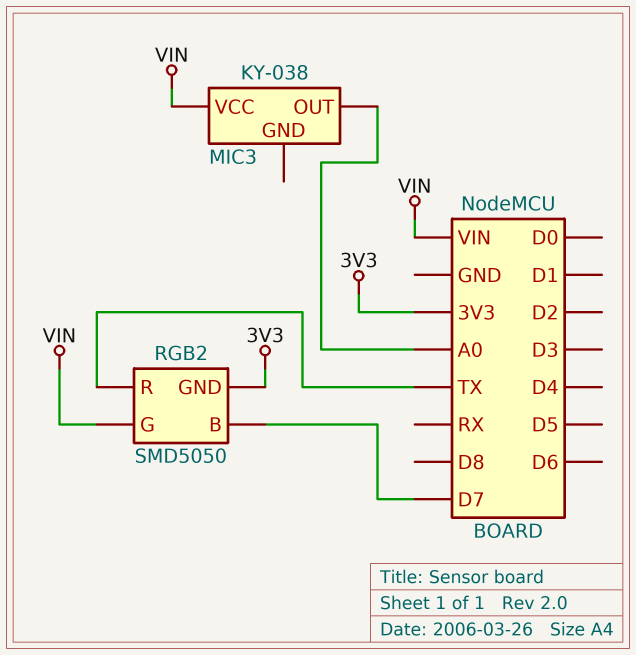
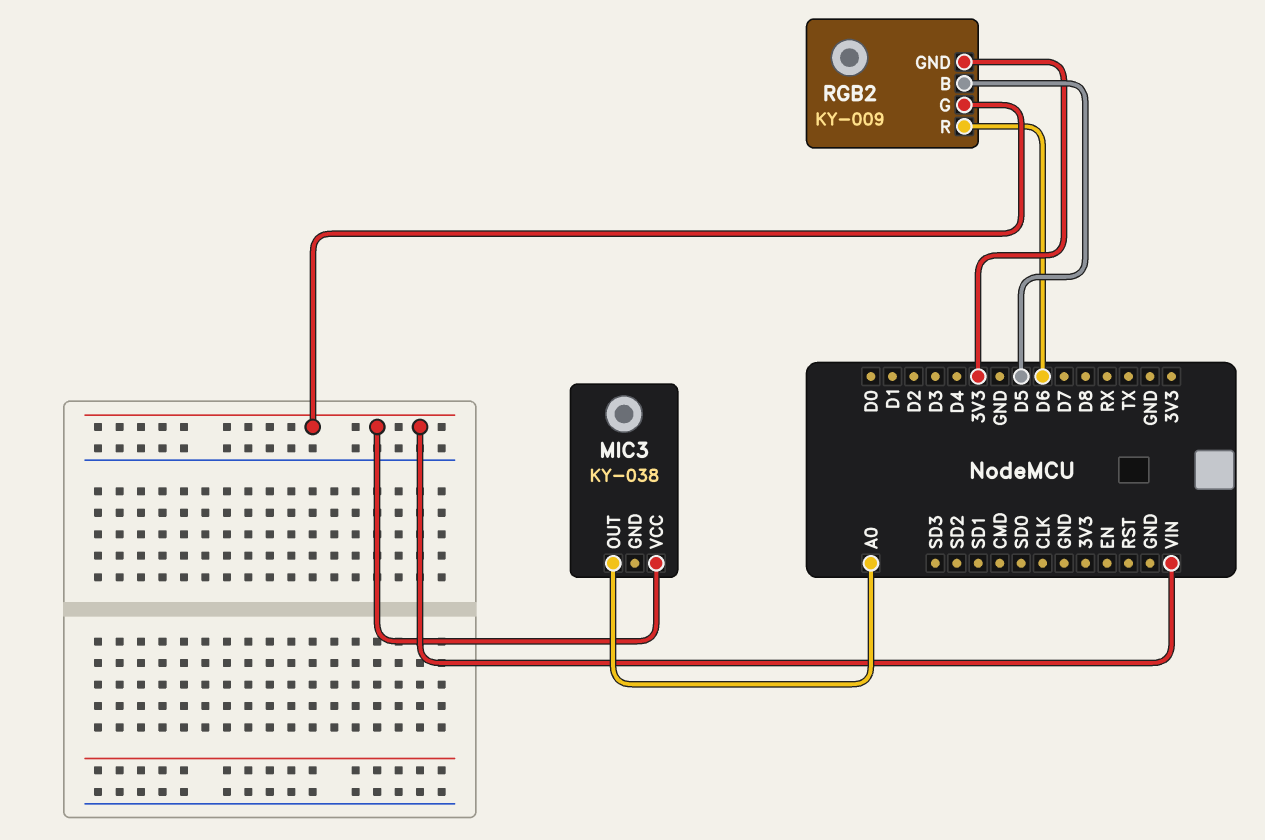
RGB2: SMD5050 -> KY-009
RGB2 pin B: D7 -> D5
RGB2 pin R: TX -> D6

